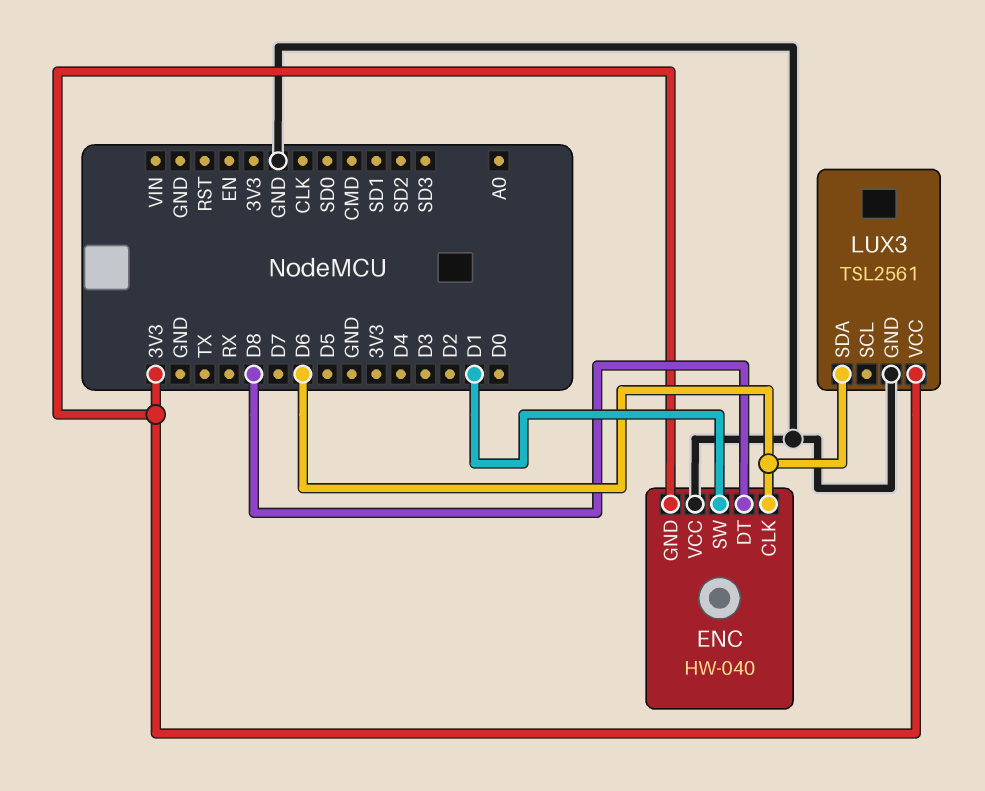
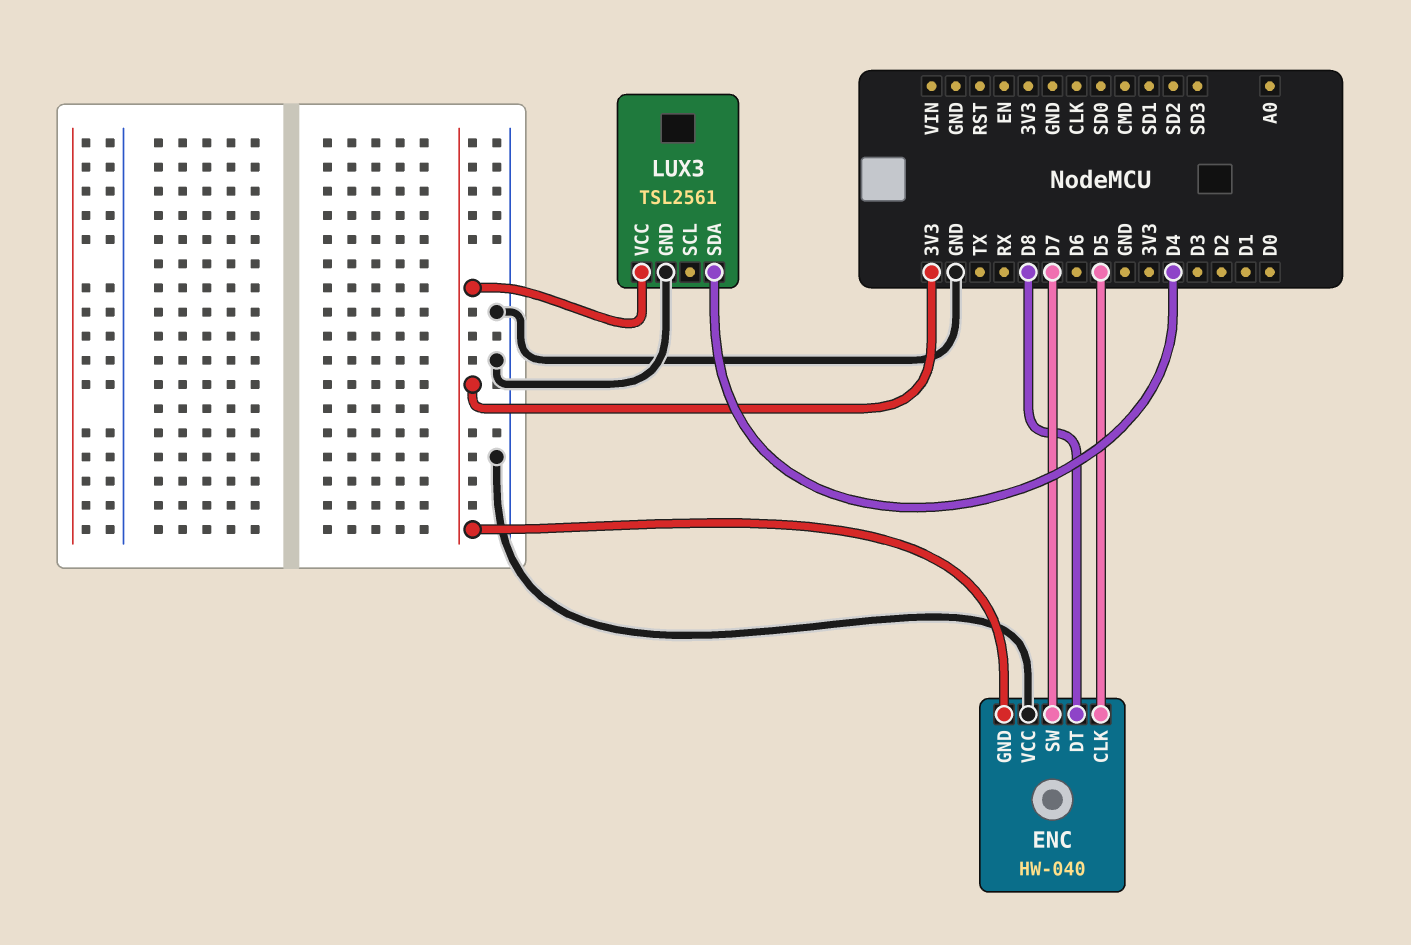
ENC pin CLK: D6 -> D5
ENC pin SW: D1 -> D7
LUX3 pin SDA: D6 -> D4

